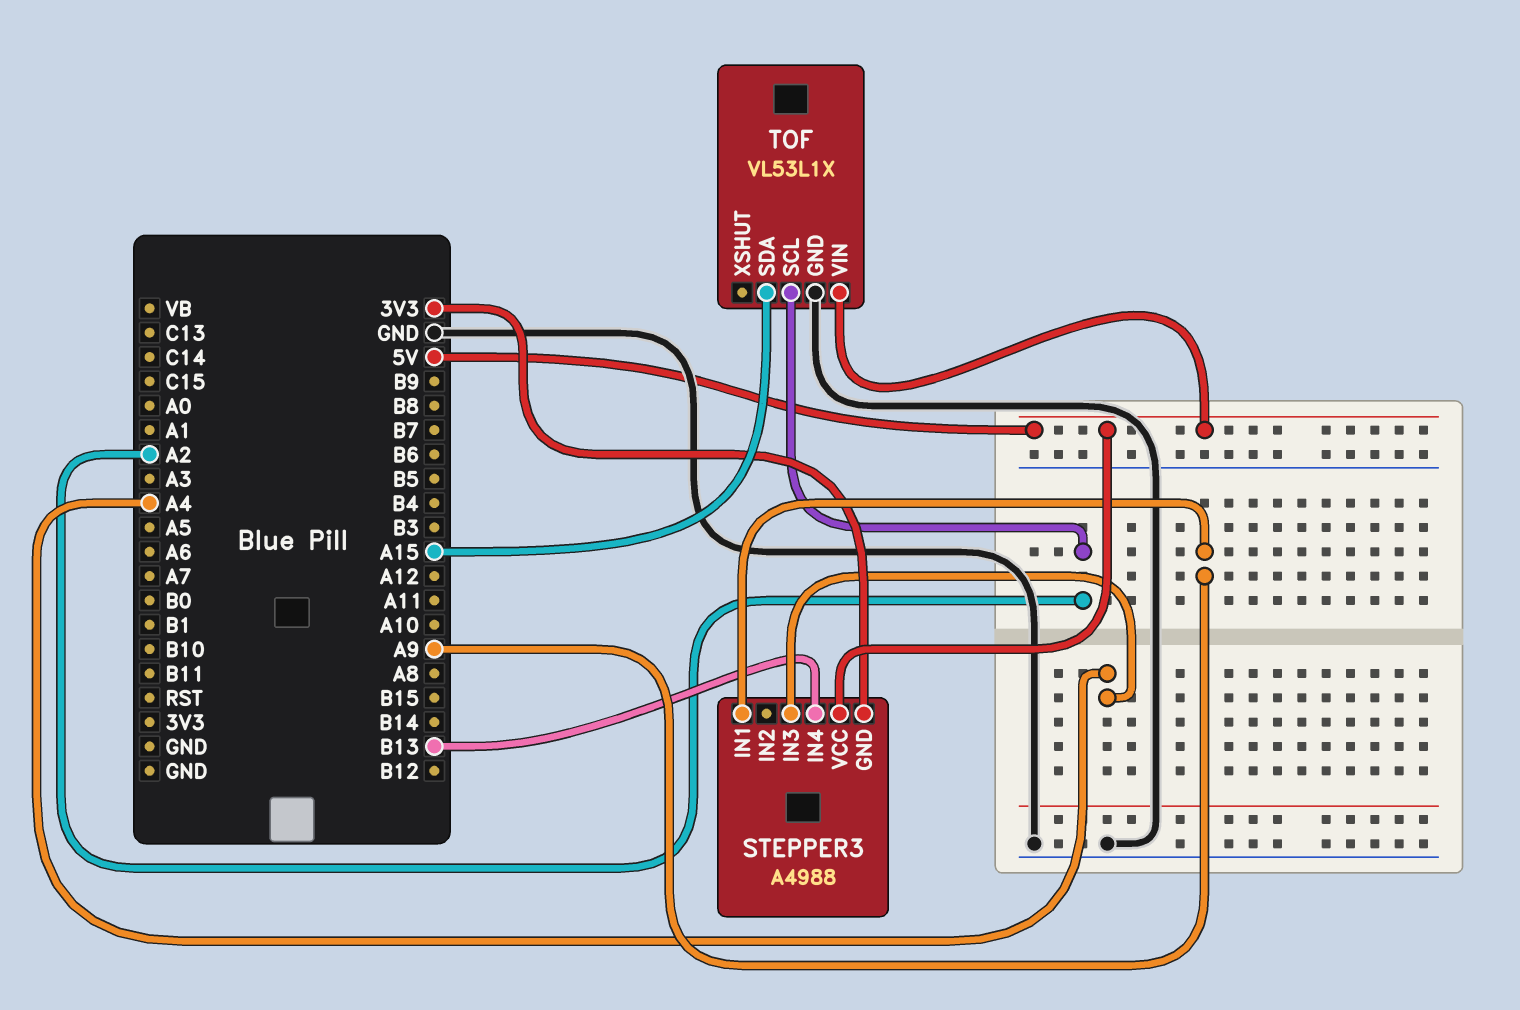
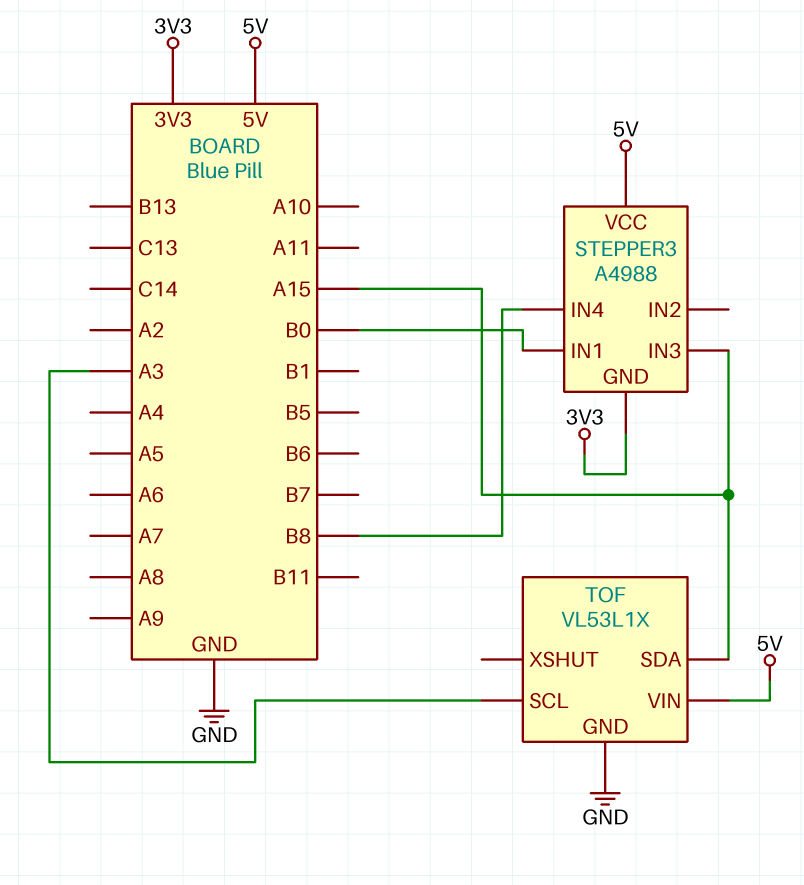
STEPPER3 pin IN1: A9 -> B0
STEPPER3 pin IN3: A4 -> A15
STEPPER3 pin IN4: B13 -> B8
TOF pin SCL: A2 -> A3

